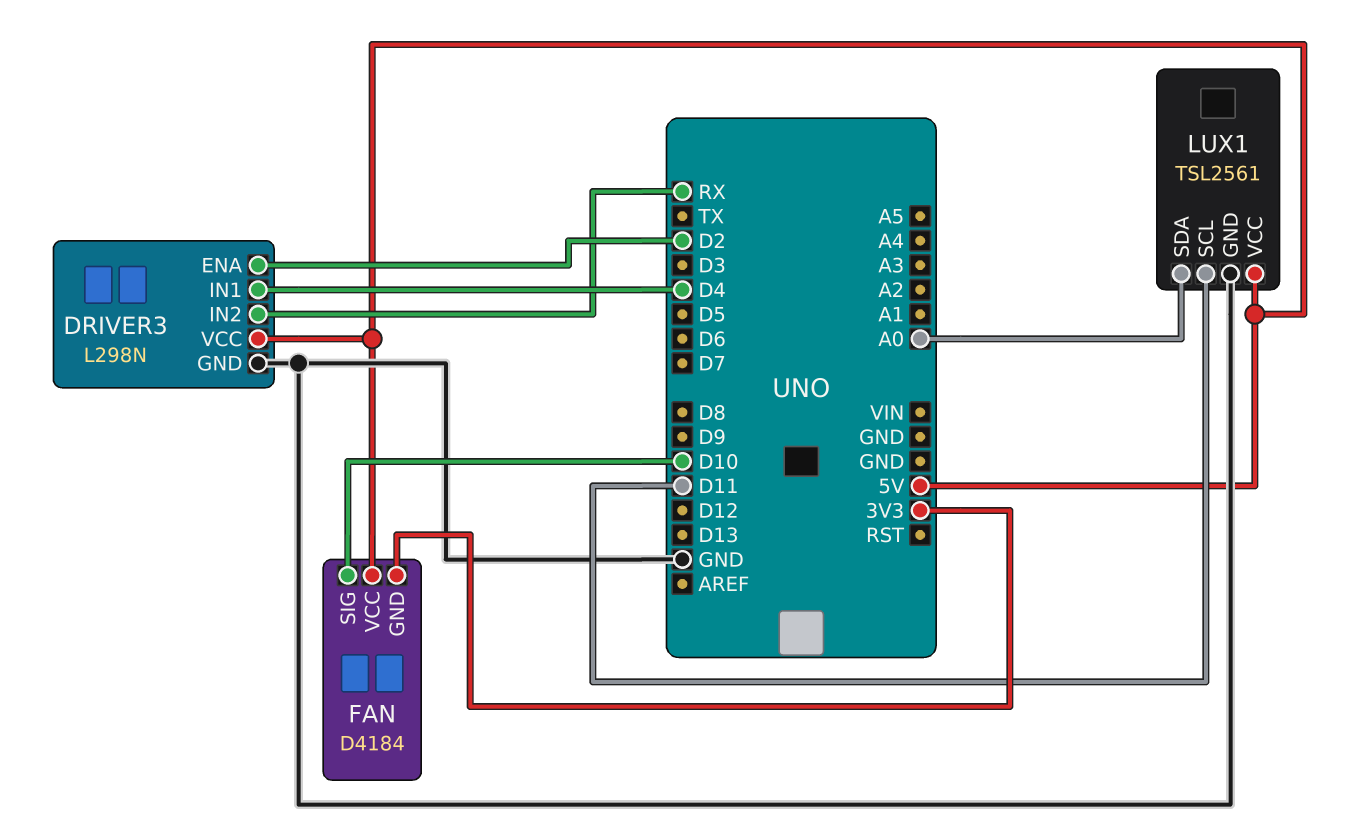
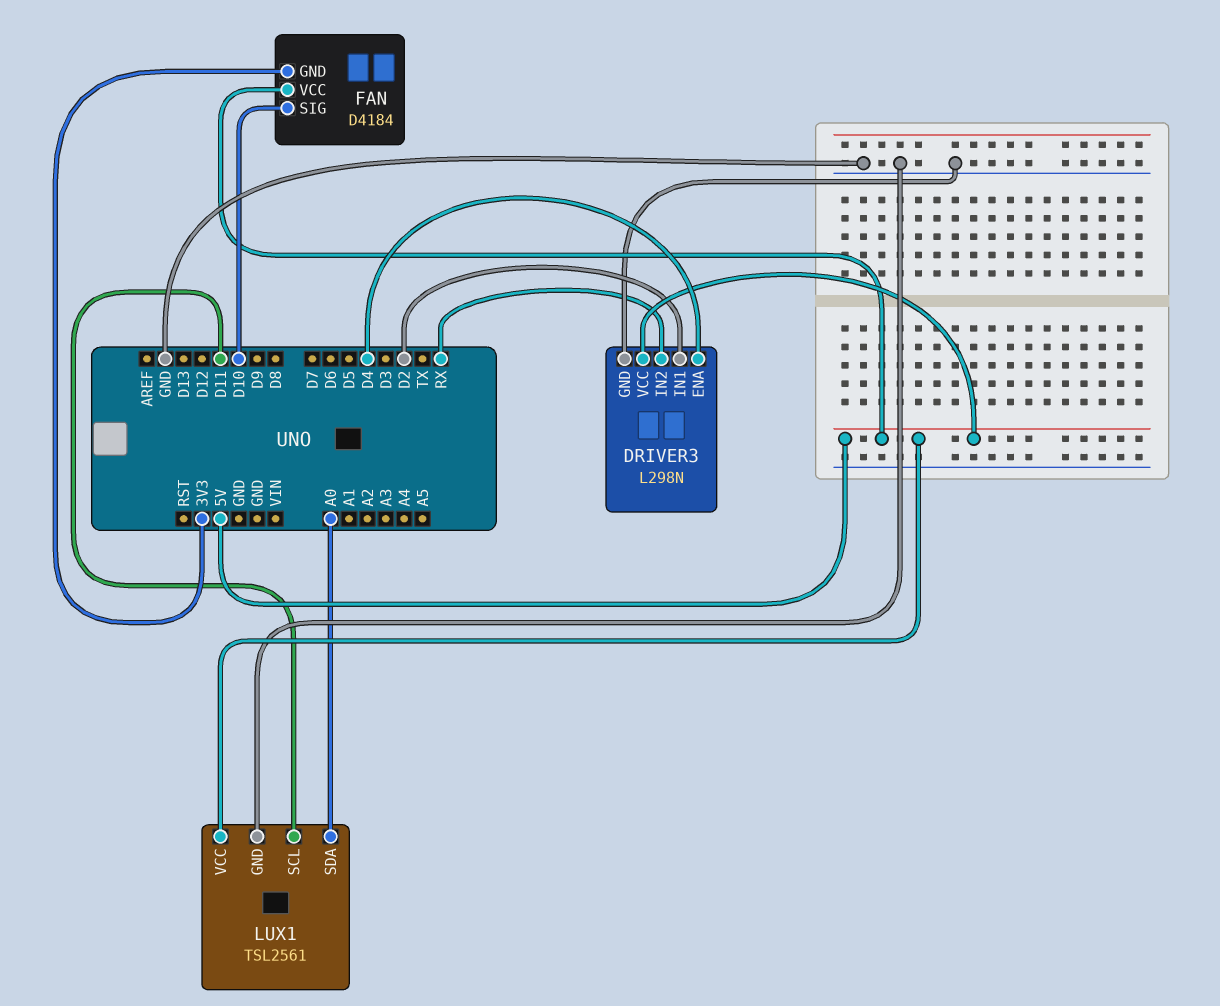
DRIVER3 pin ENA: D2 -> D4
DRIVER3 pin IN1: D4 -> D2

